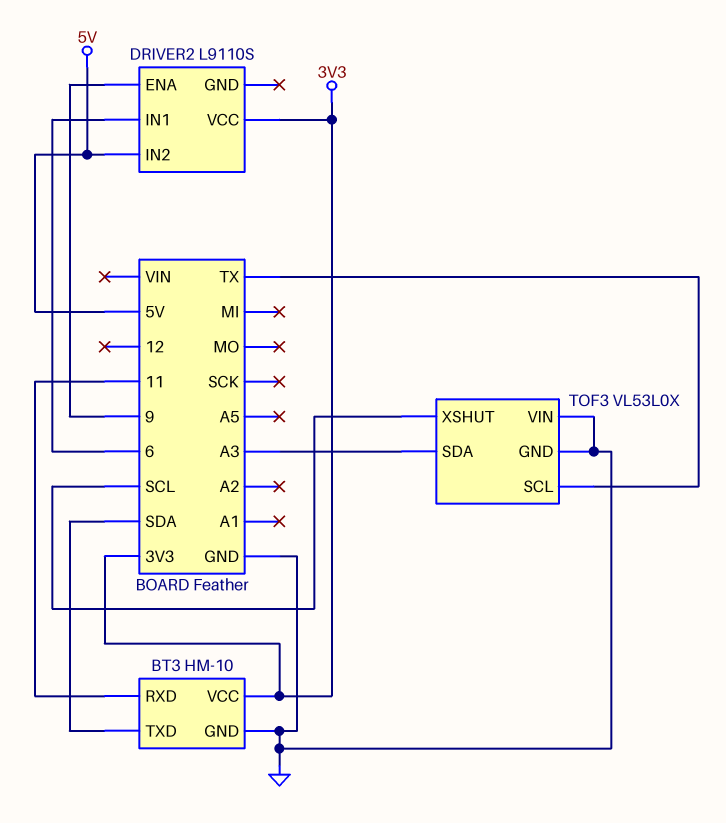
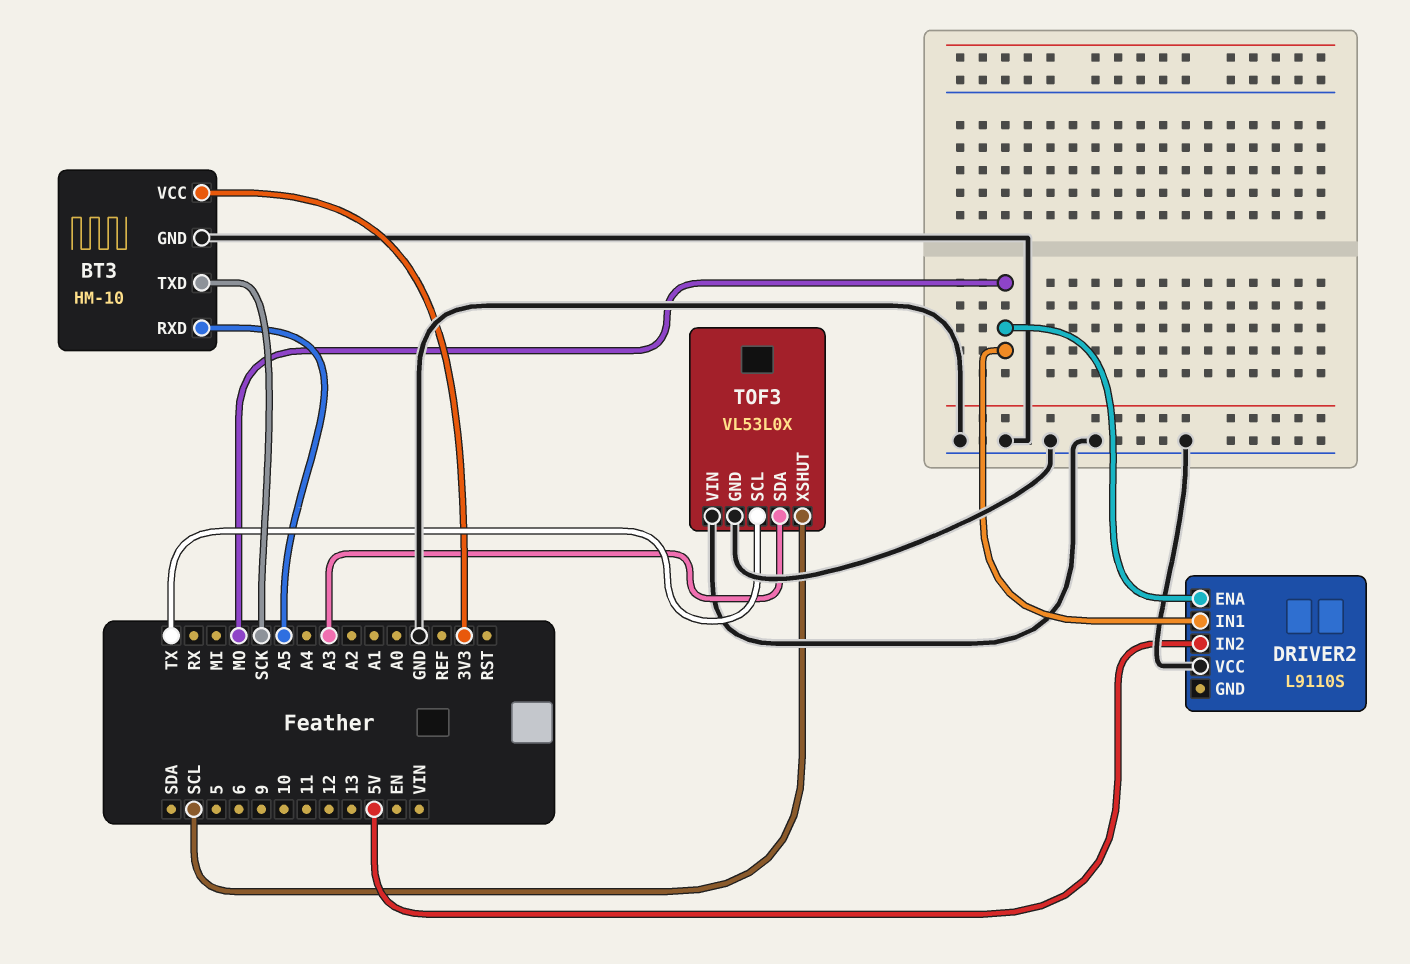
BT3 pin RXD: 11 -> A5
BT3 pin TXD: SDA -> SCK
DRIVER2 pin ENA: 9 -> MO
DRIVER2 pin IN1: 6 -> MO
DRIVER2 pin VCC: 3V3 -> GND

